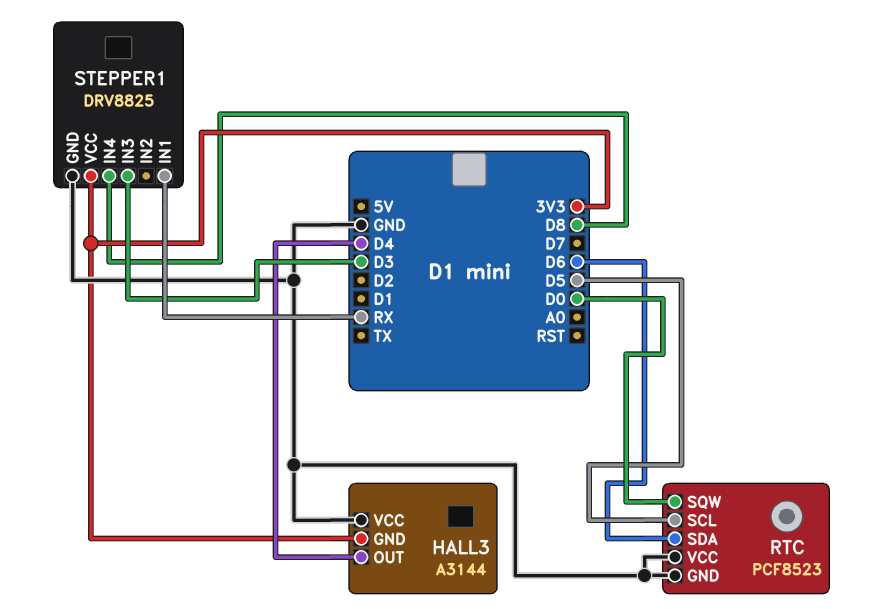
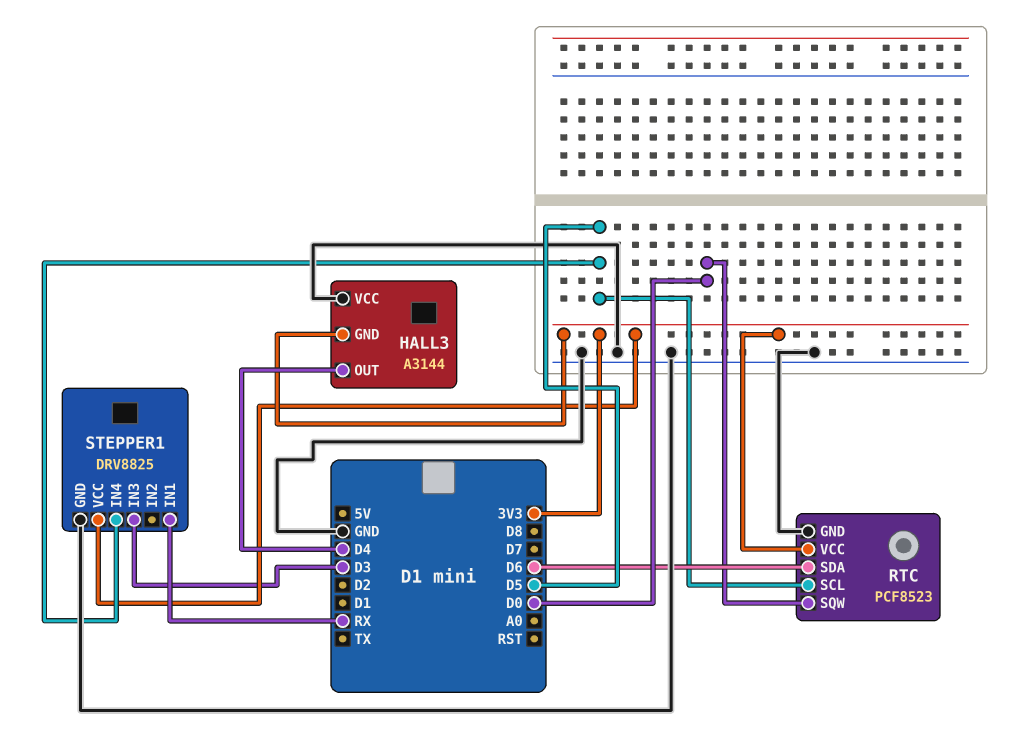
RTC pin VCC: GND -> 3V3
STEPPER1 pin IN4: D8 -> D5

